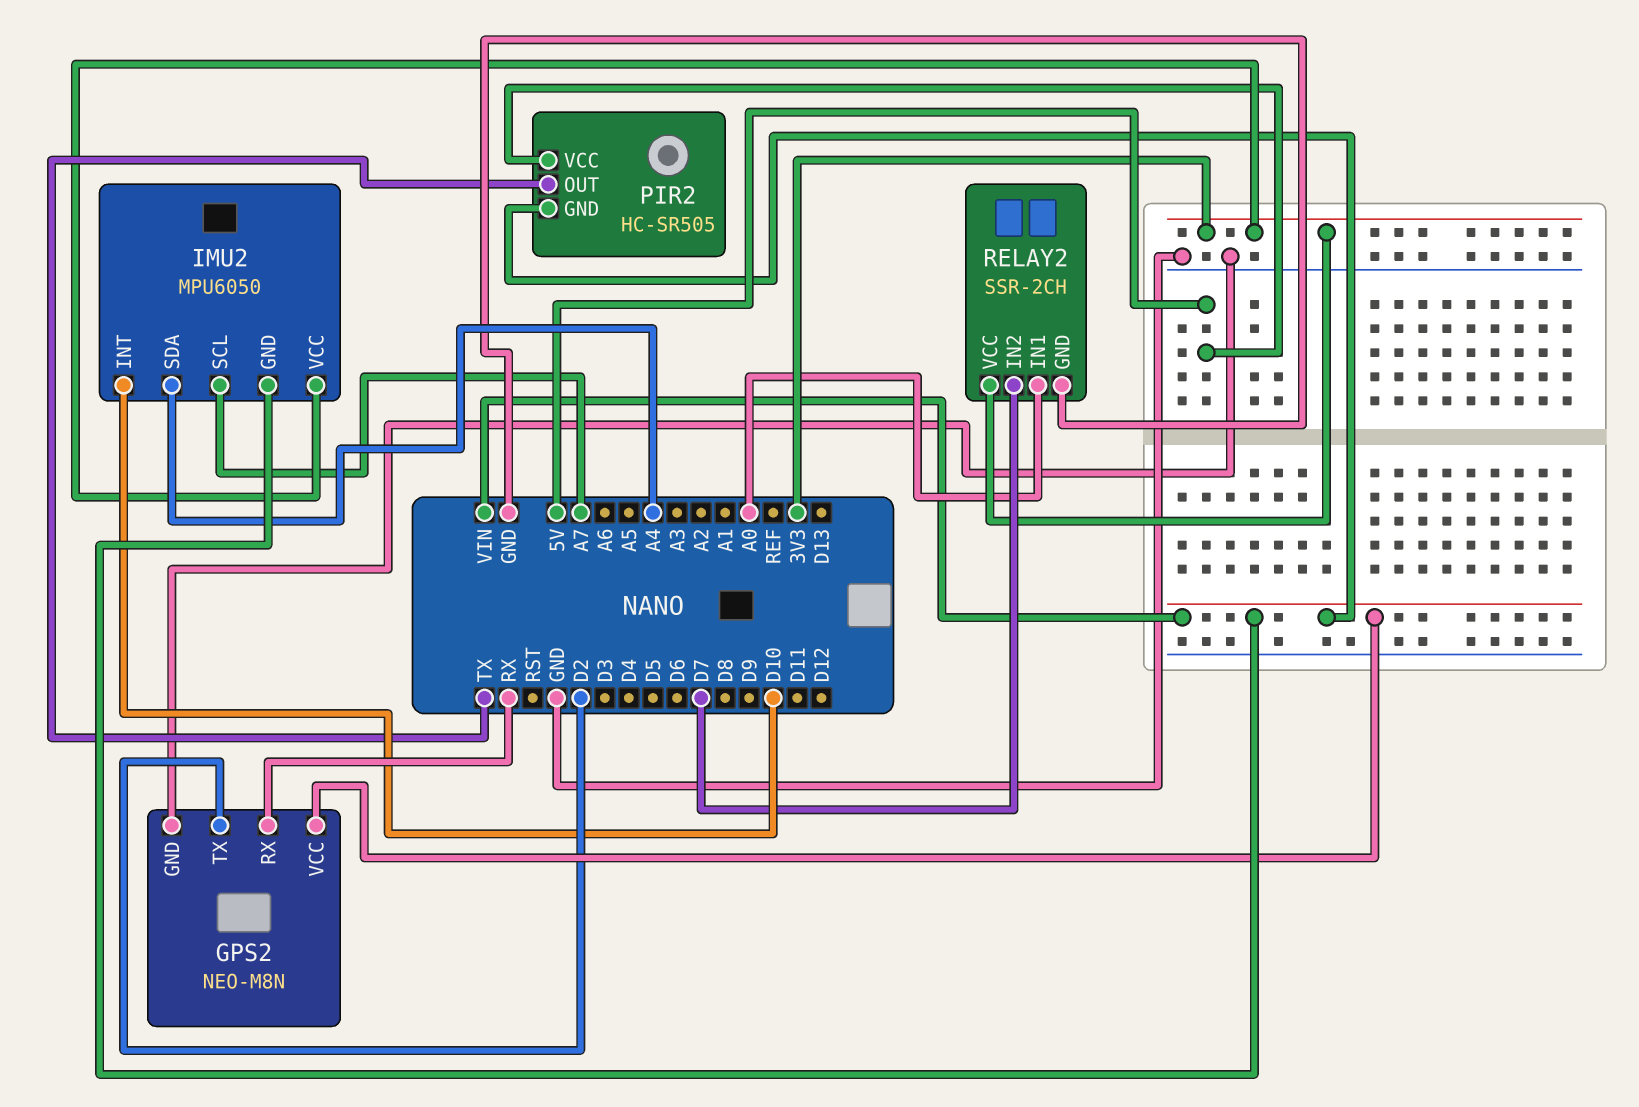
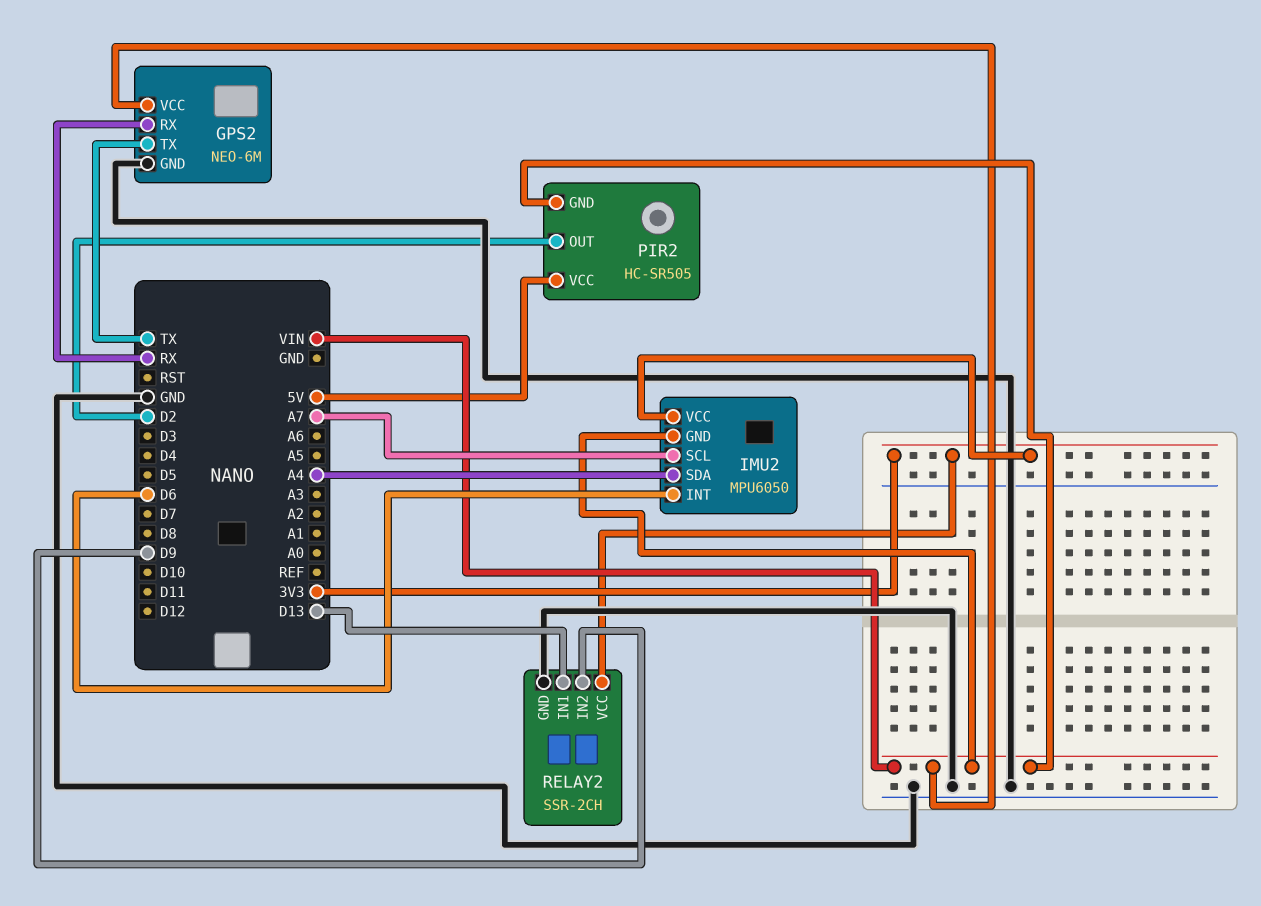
GPS2: NEO-M8N -> NEO-6M
GPS2 pin TX: D2 -> TX
IMU2 pin INT: D10 -> D6
PIR2 pin OUT: TX -> D2
RELAY2 pin IN1: A0 -> D13
RELAY2 pin IN2: D7 -> D9

